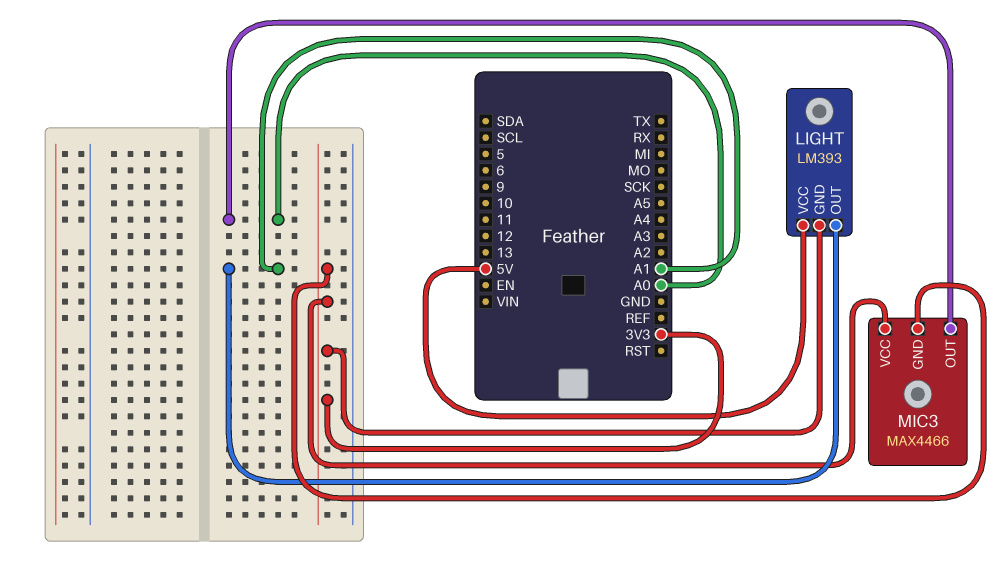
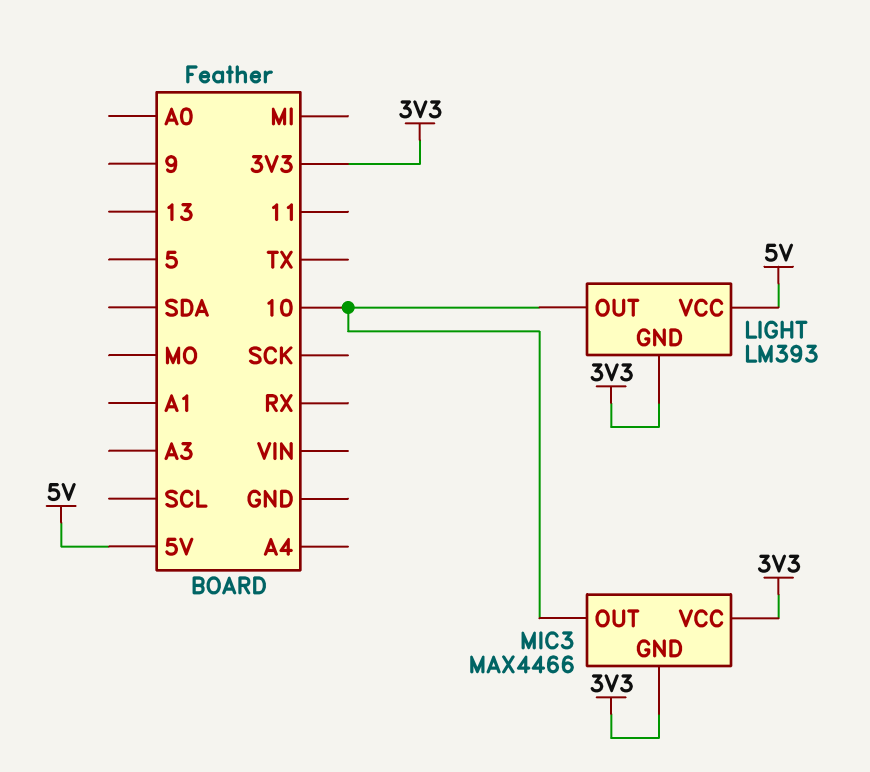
LIGHT pin OUT: A1 -> 10
MIC3 pin OUT: A0 -> 10

